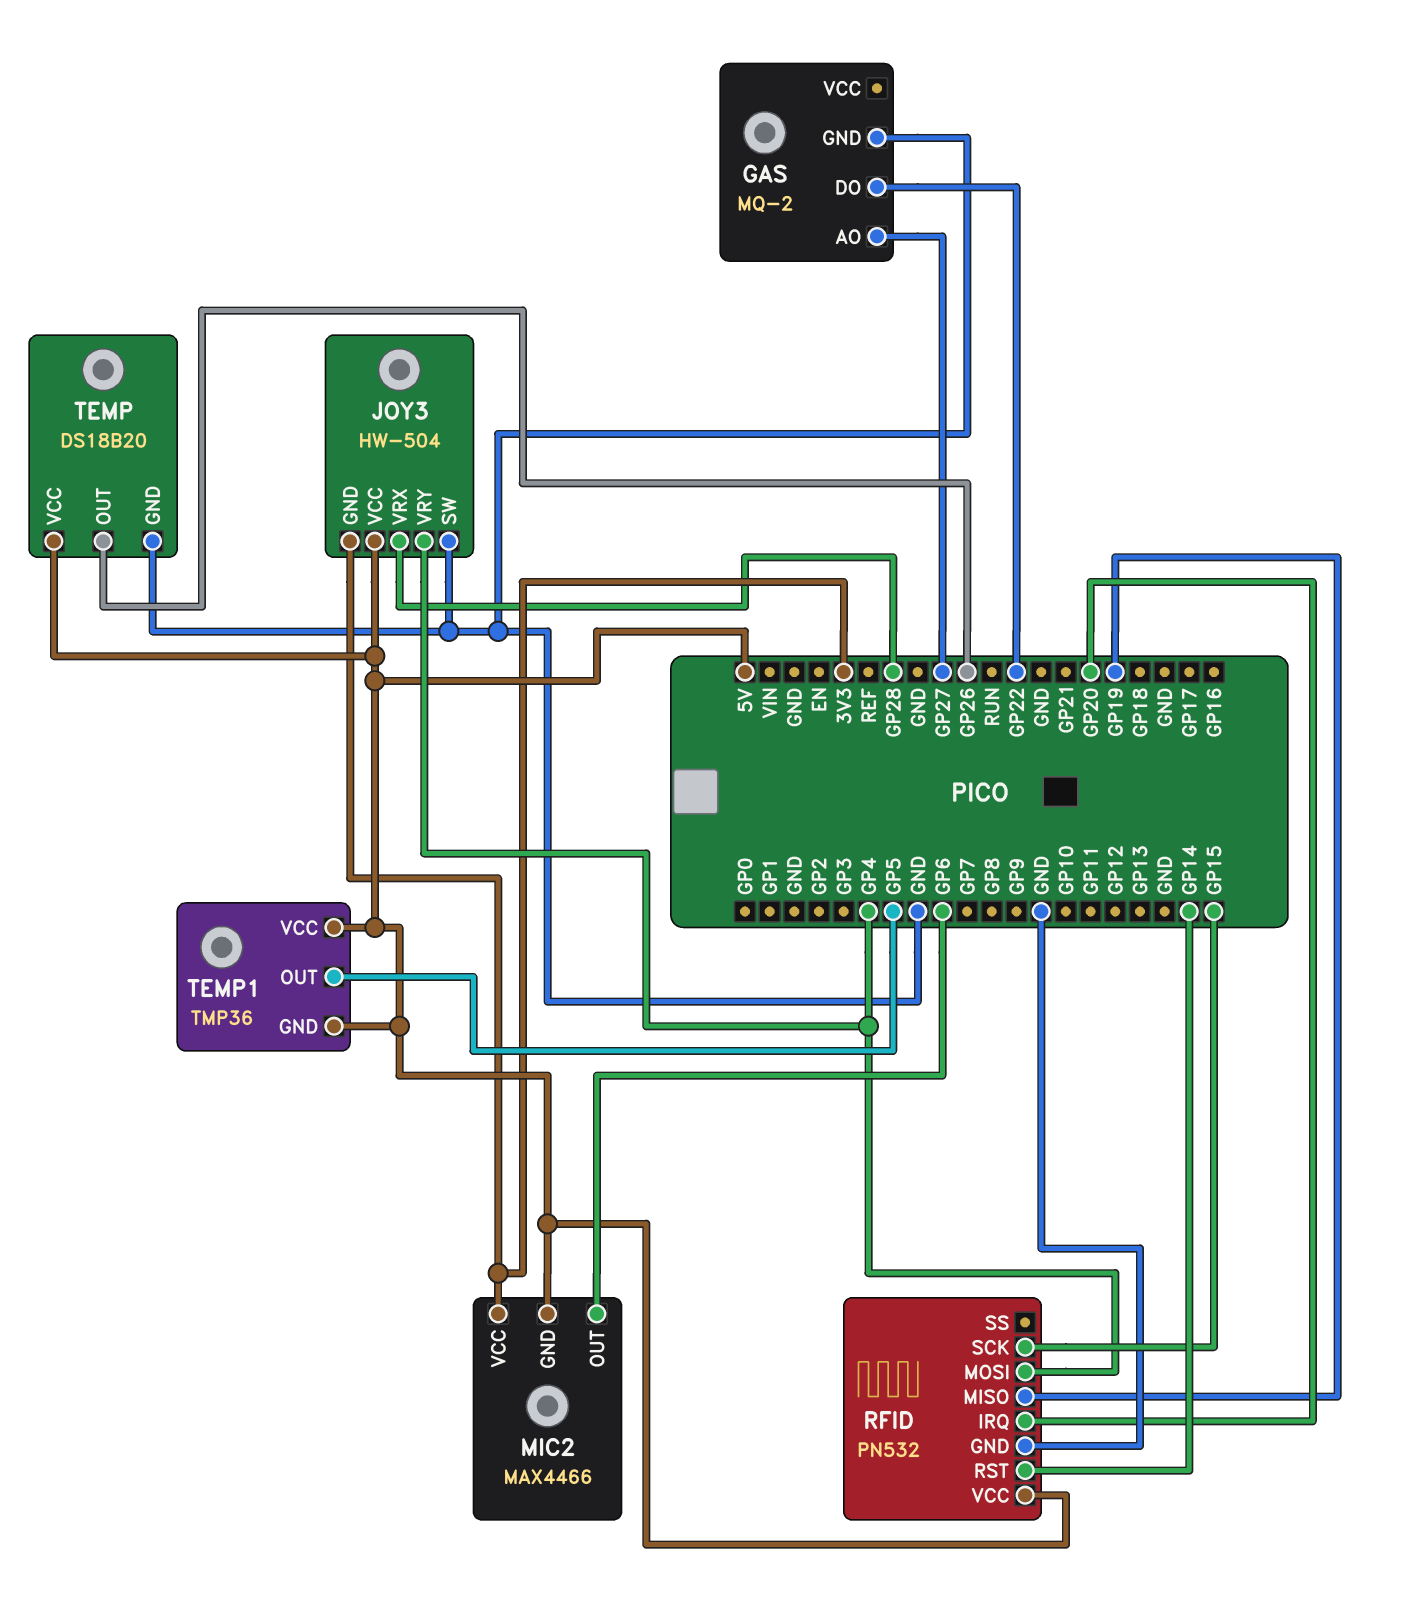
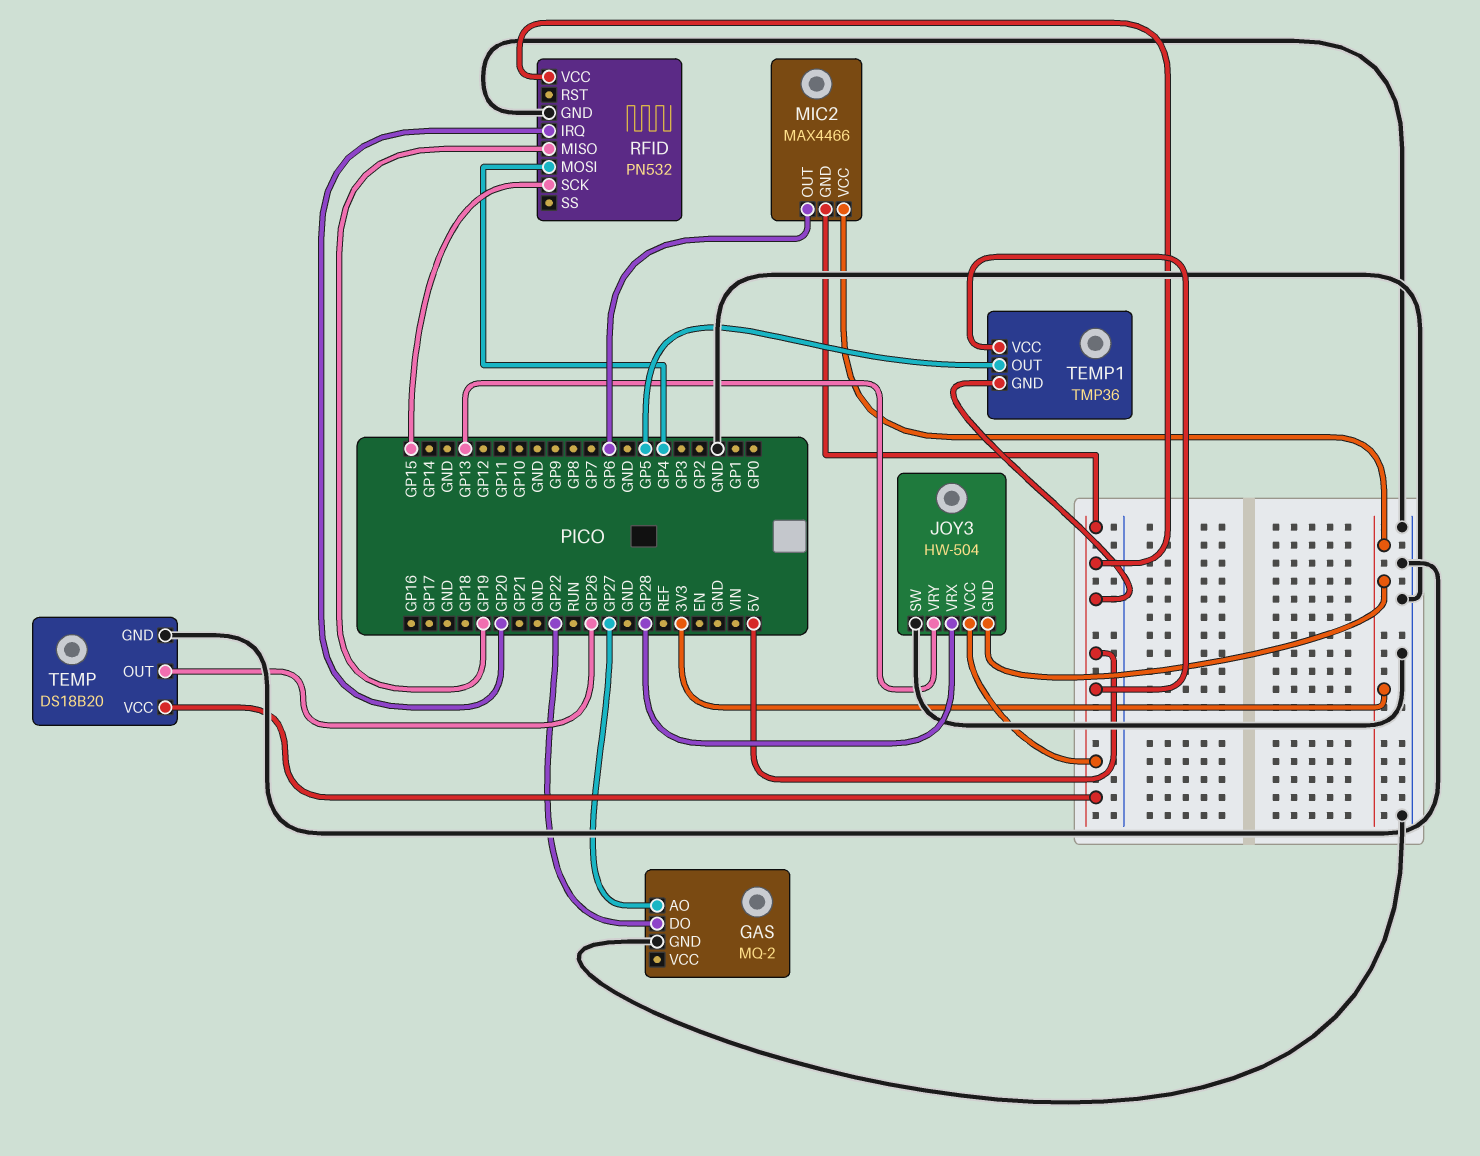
JOY3 pin VRY: GP4 -> GP13
RFID pin RST: GP14 -> none

